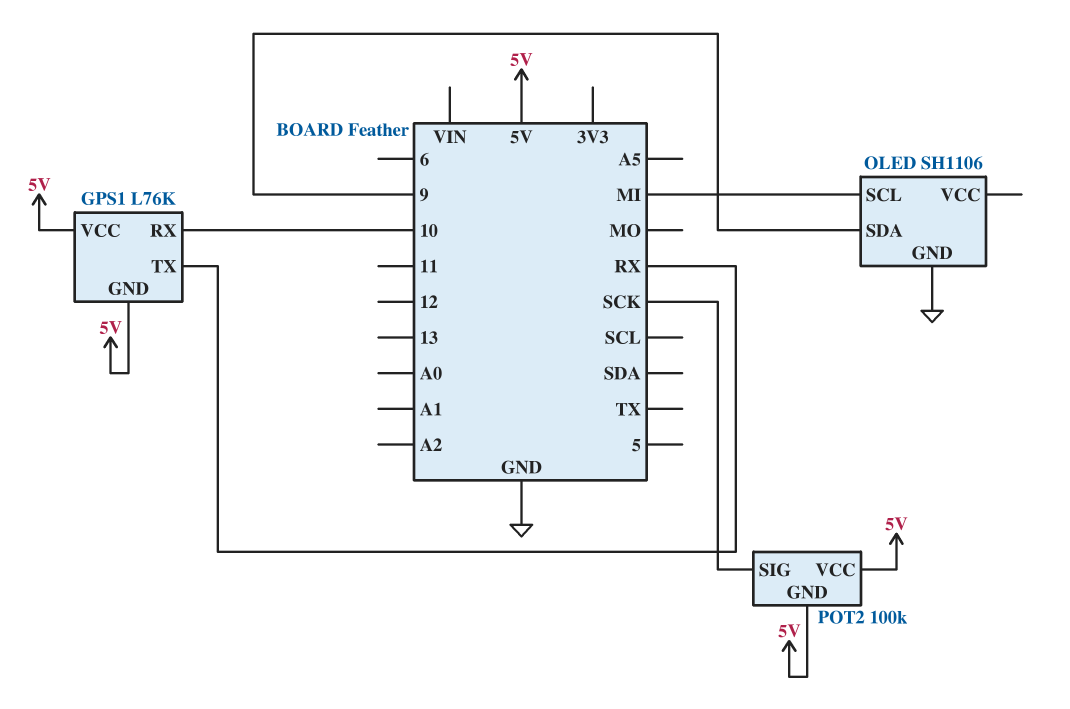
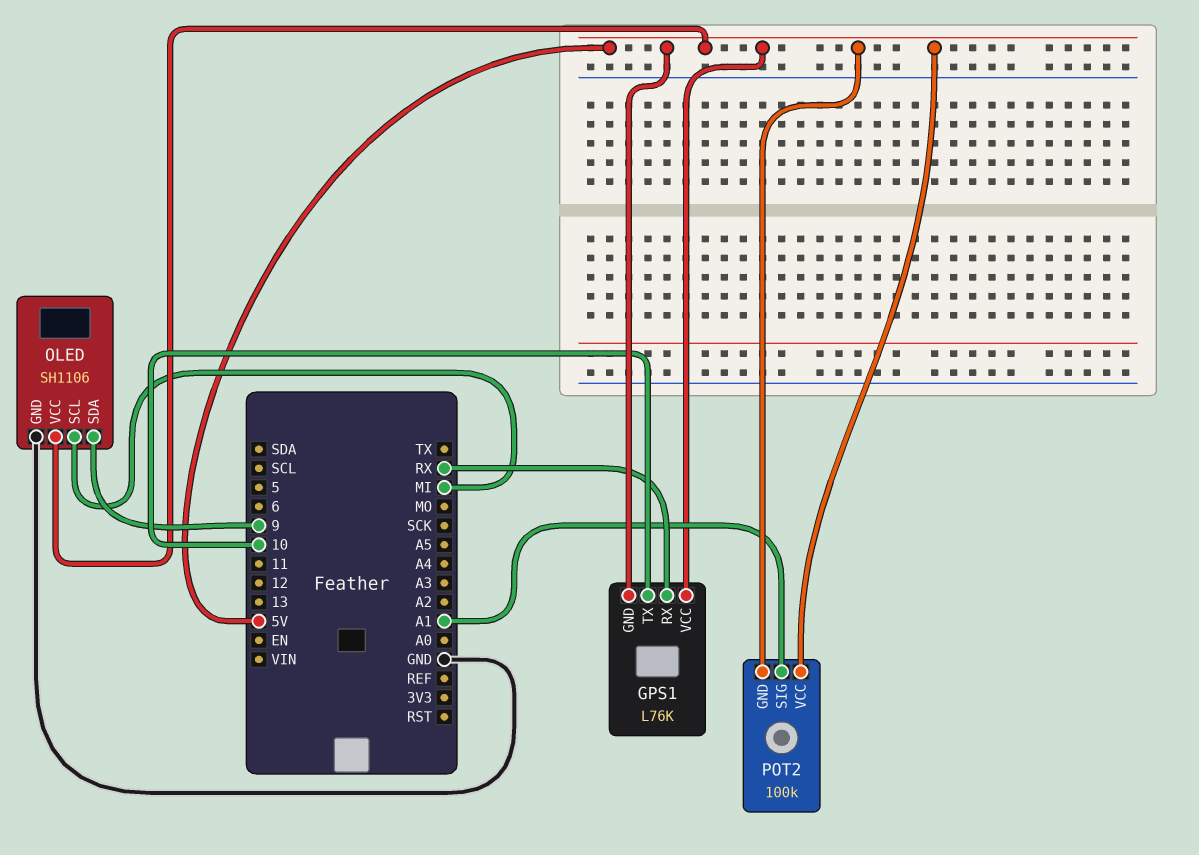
GPS1 pin RX: 10 -> RX
GPS1 pin TX: RX -> 10
OLED pin VCC: none -> 5V
POT2 pin SIG: SCK -> A1

